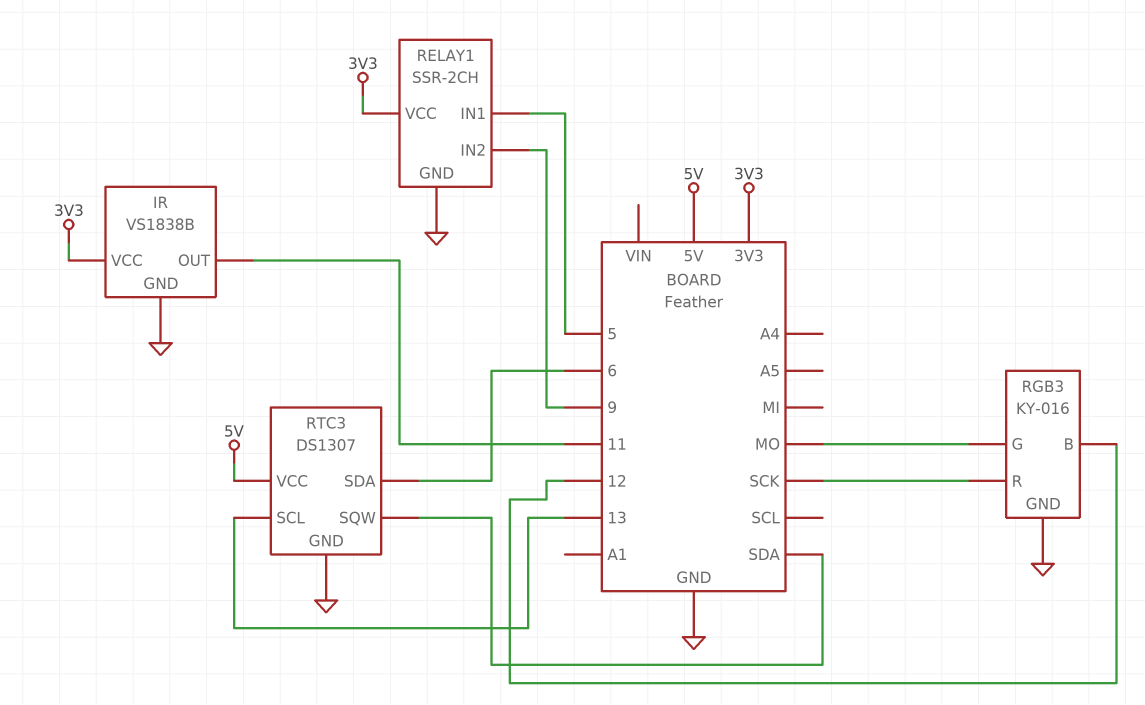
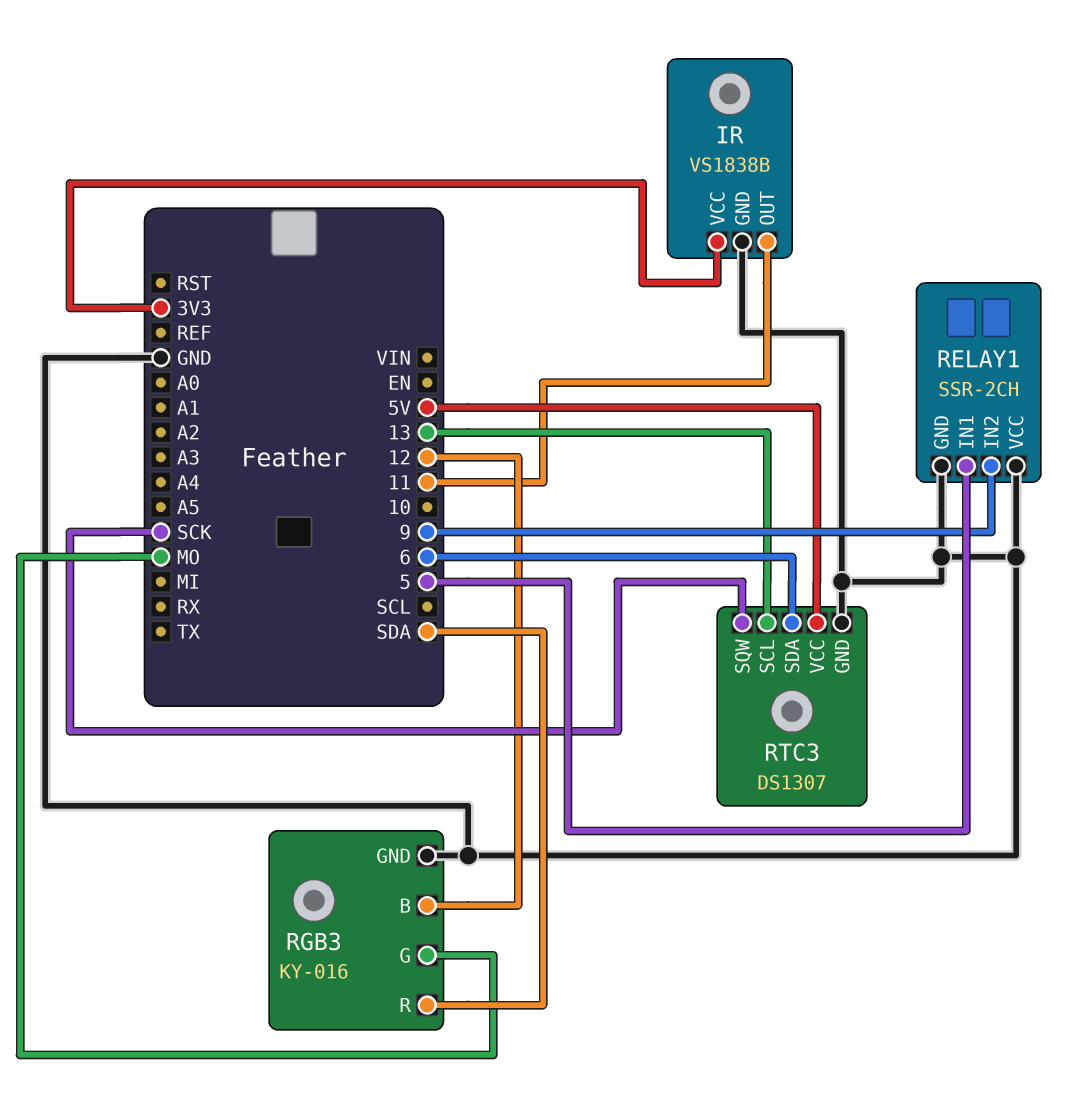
RELAY1 pin VCC: 3V3 -> GND
RGB3 pin R: SCK -> SDA
RTC3 pin SQW: SDA -> SCK

